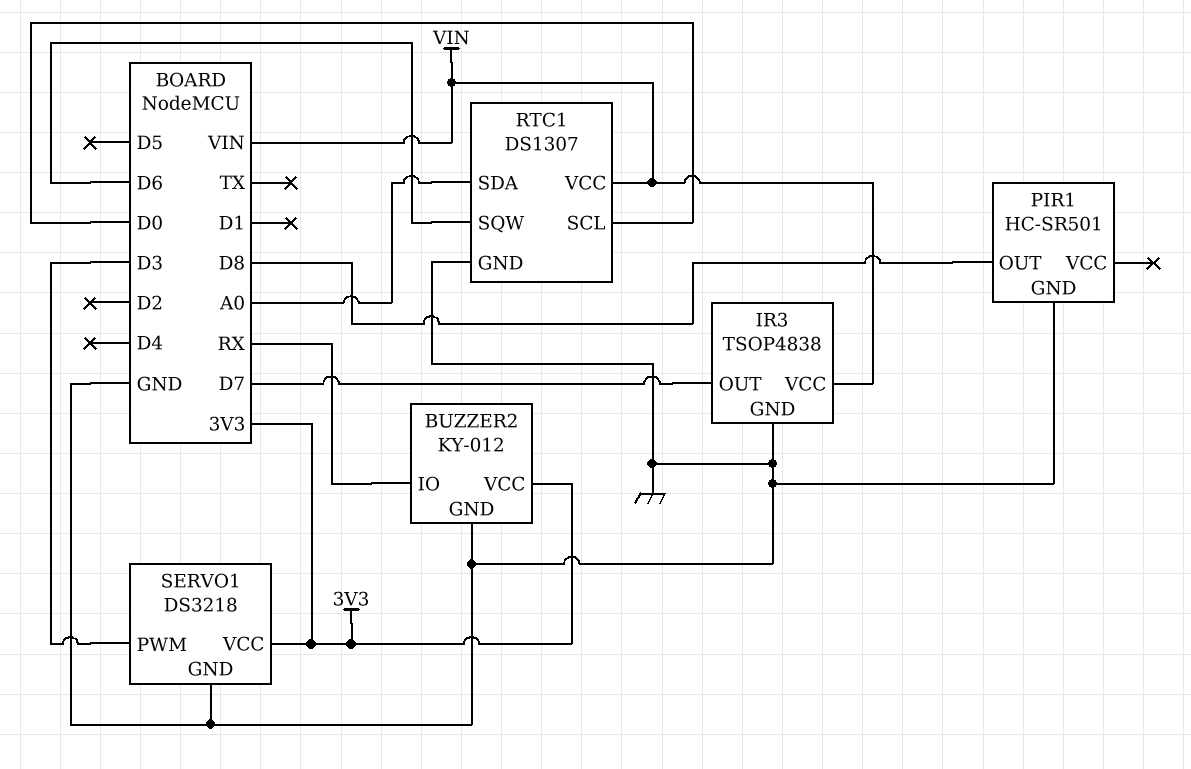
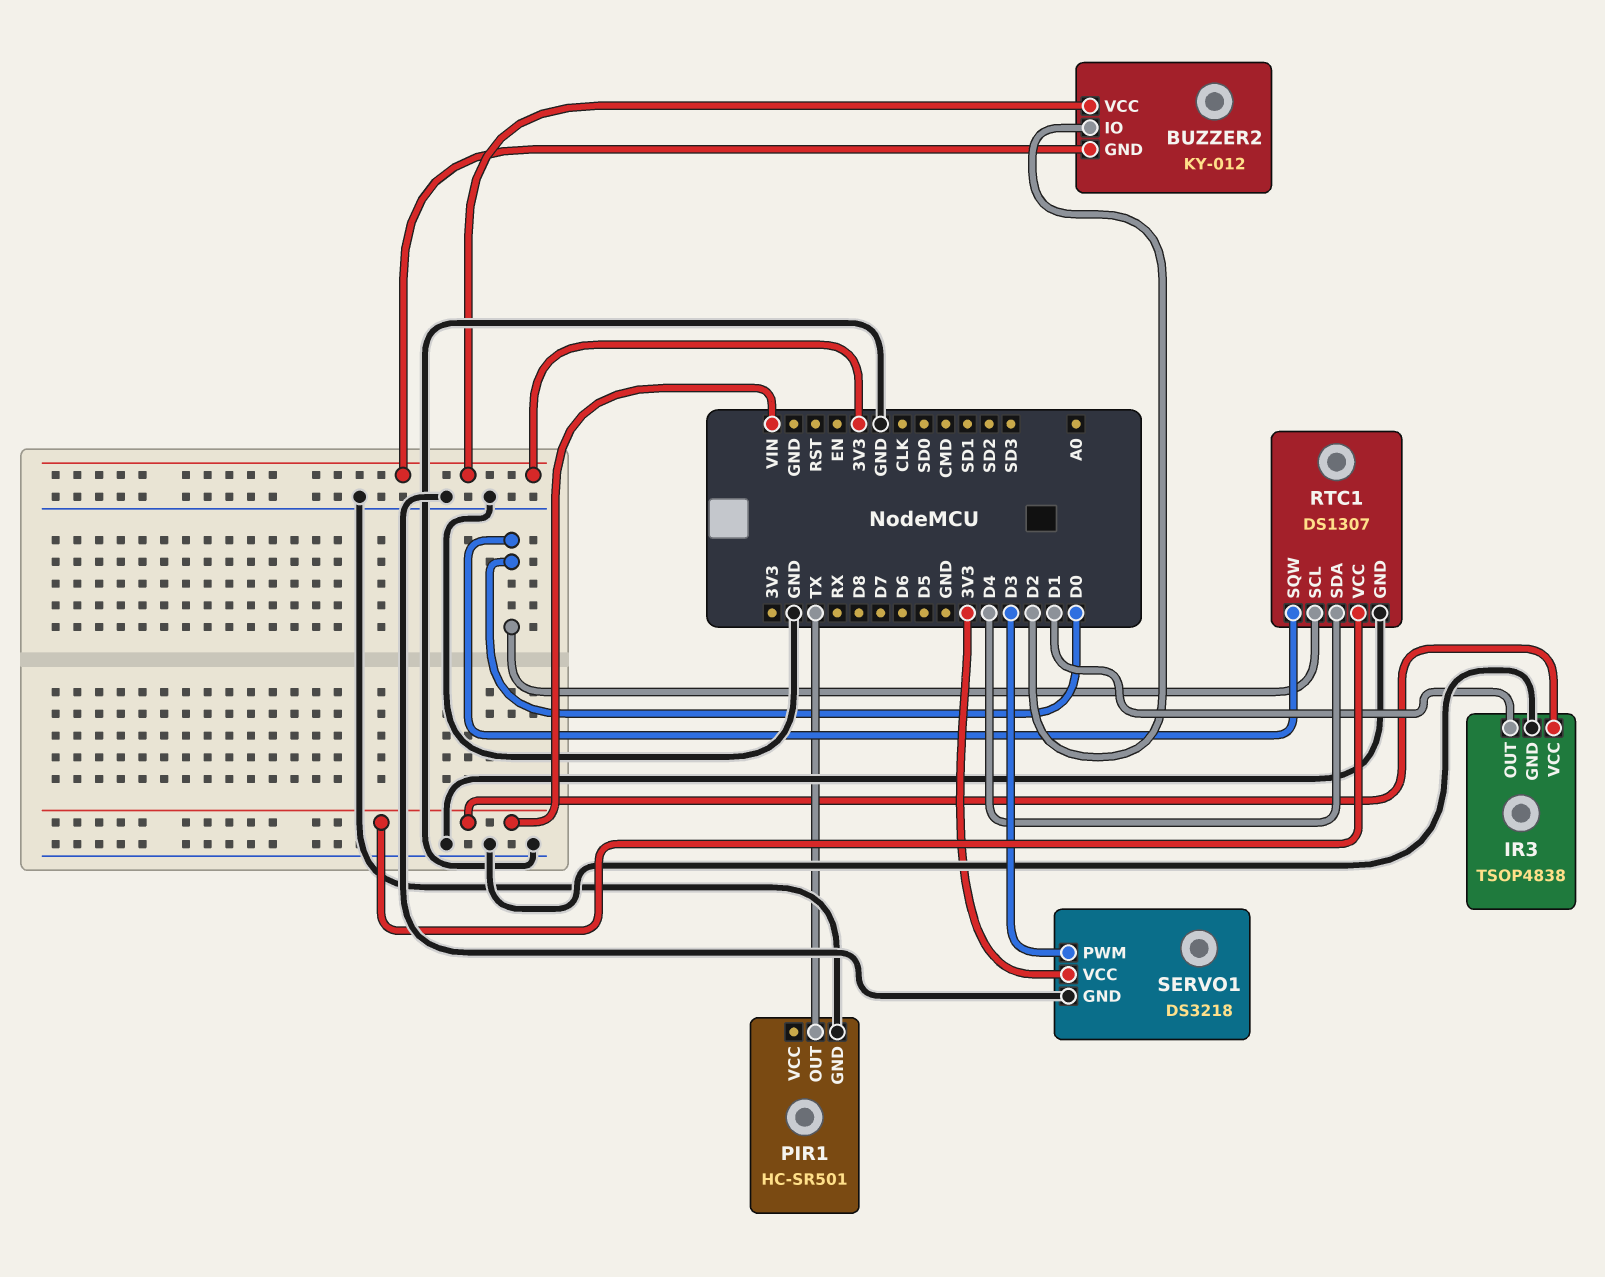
BUZZER2 pin GND: GND -> 3V3
BUZZER2 pin IO: RX -> D2
IR3 pin OUT: D7 -> D1
PIR1 pin OUT: D8 -> TX
RTC1 pin SDA: A0 -> D4
RTC1 pin SQW: D6 -> D0

